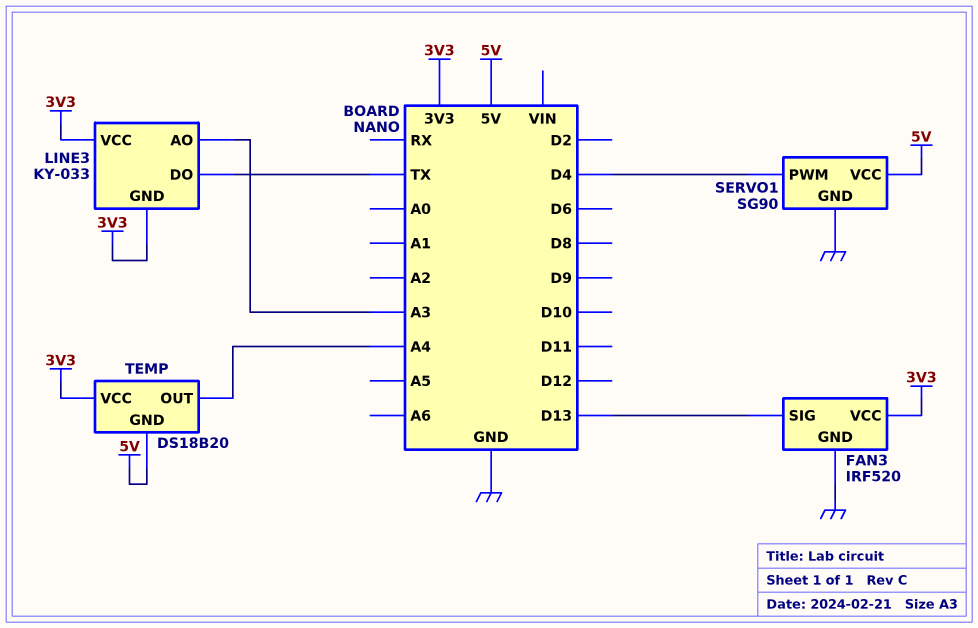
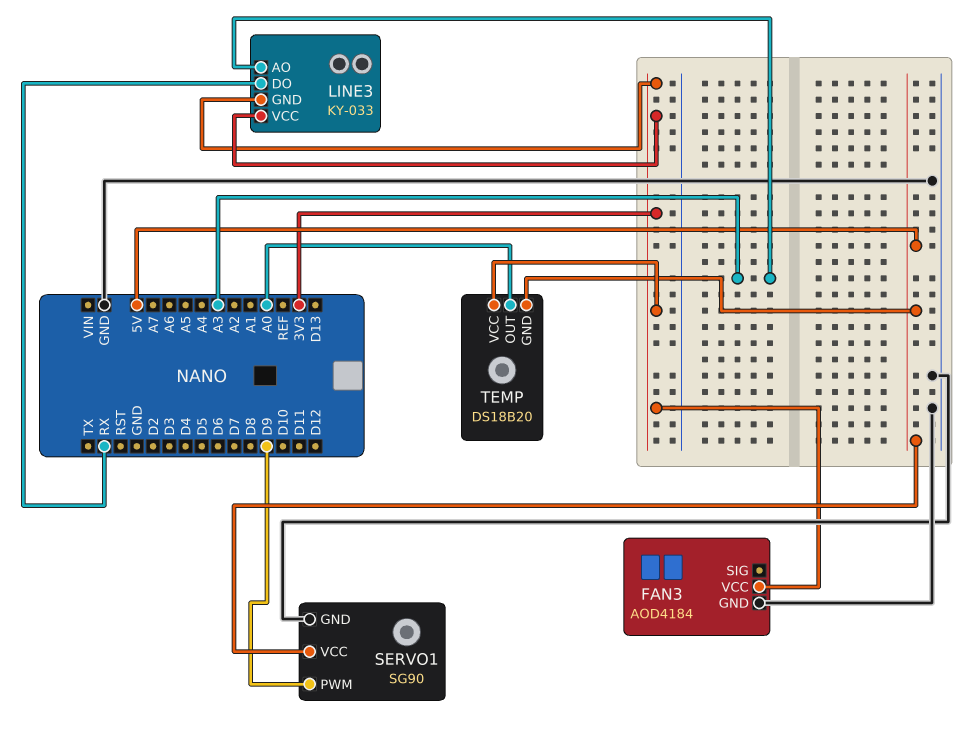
FAN3: IRF520 -> AOD4184
FAN3 pin SIG: D13 -> none
LINE3 pin DO: TX -> RX
SERVO1 pin PWM: D4 -> D9
TEMP pin OUT: A4 -> A0

